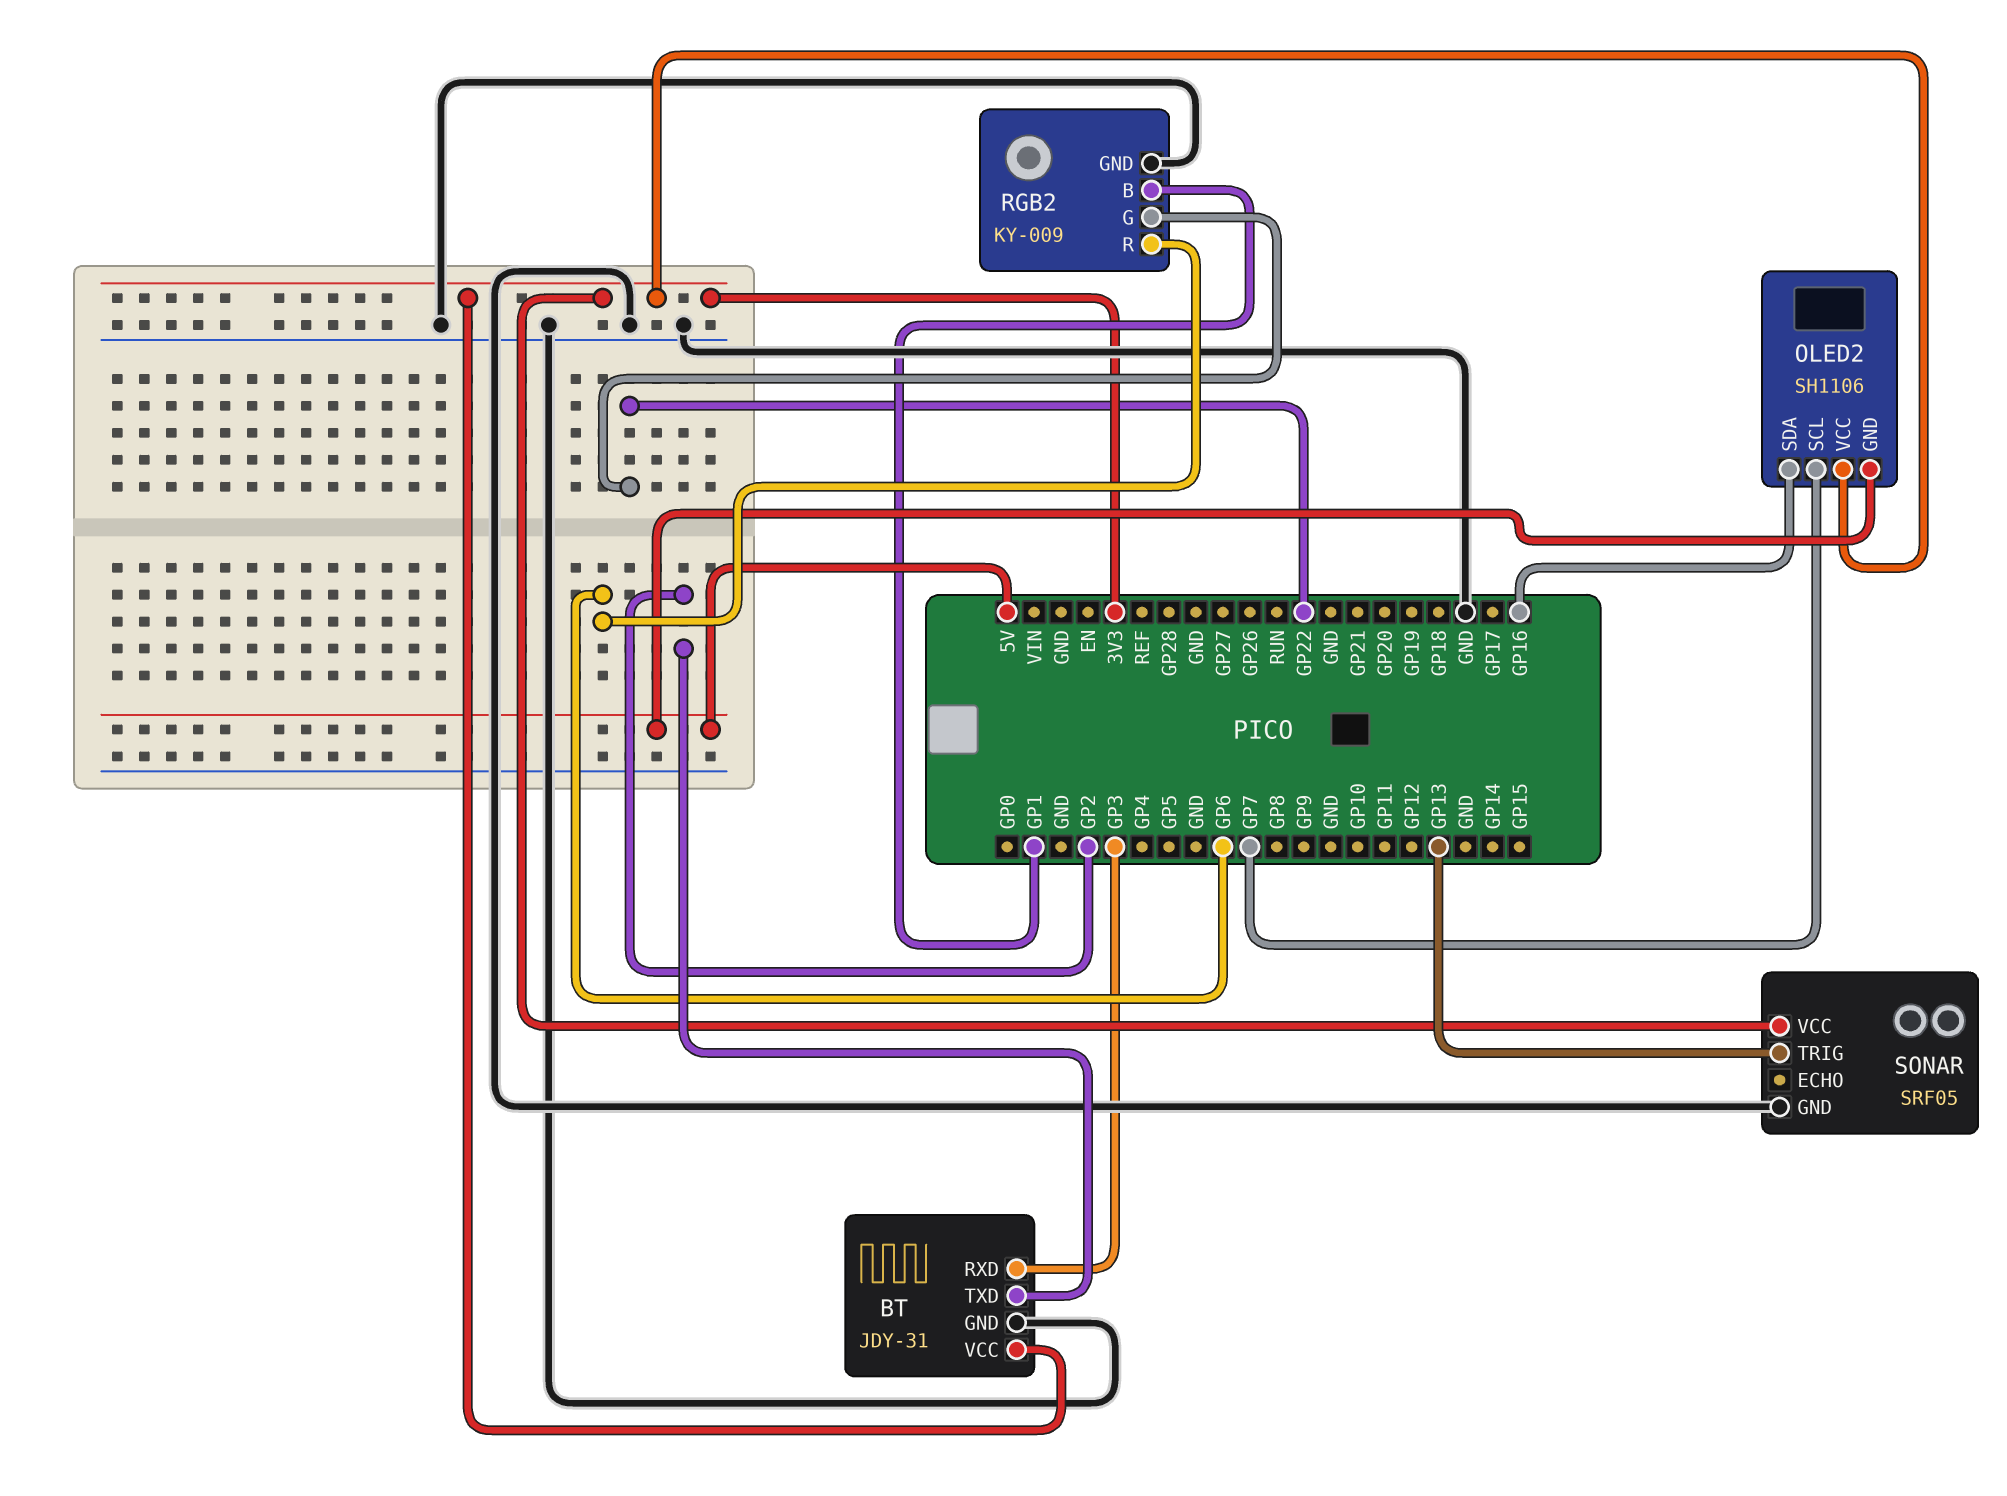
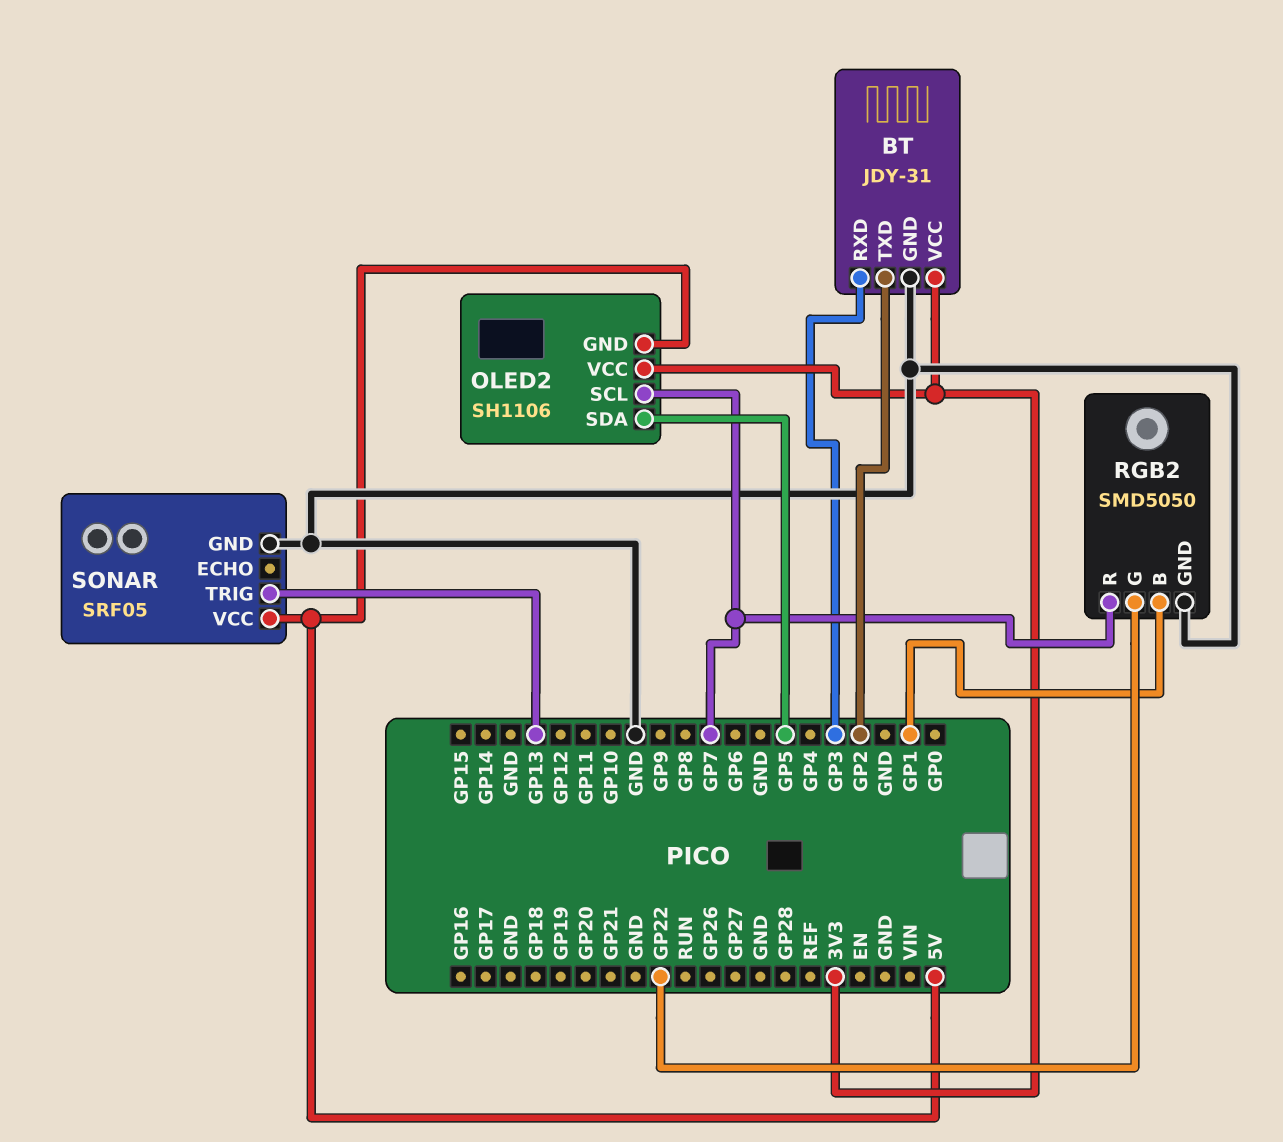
OLED2 pin SDA: GP16 -> GP5
RGB2: KY-009 -> SMD5050
RGB2 pin R: GP6 -> GP7
SONAR pin VCC: 3V3 -> 5V

